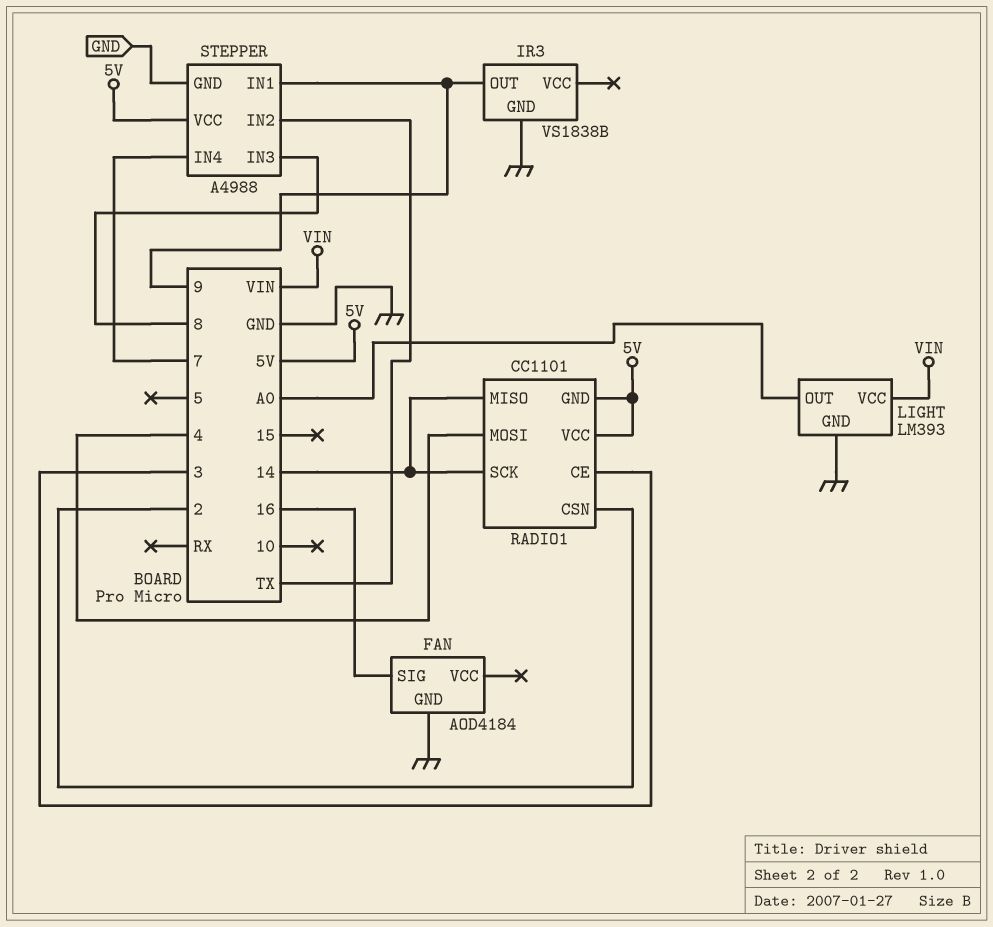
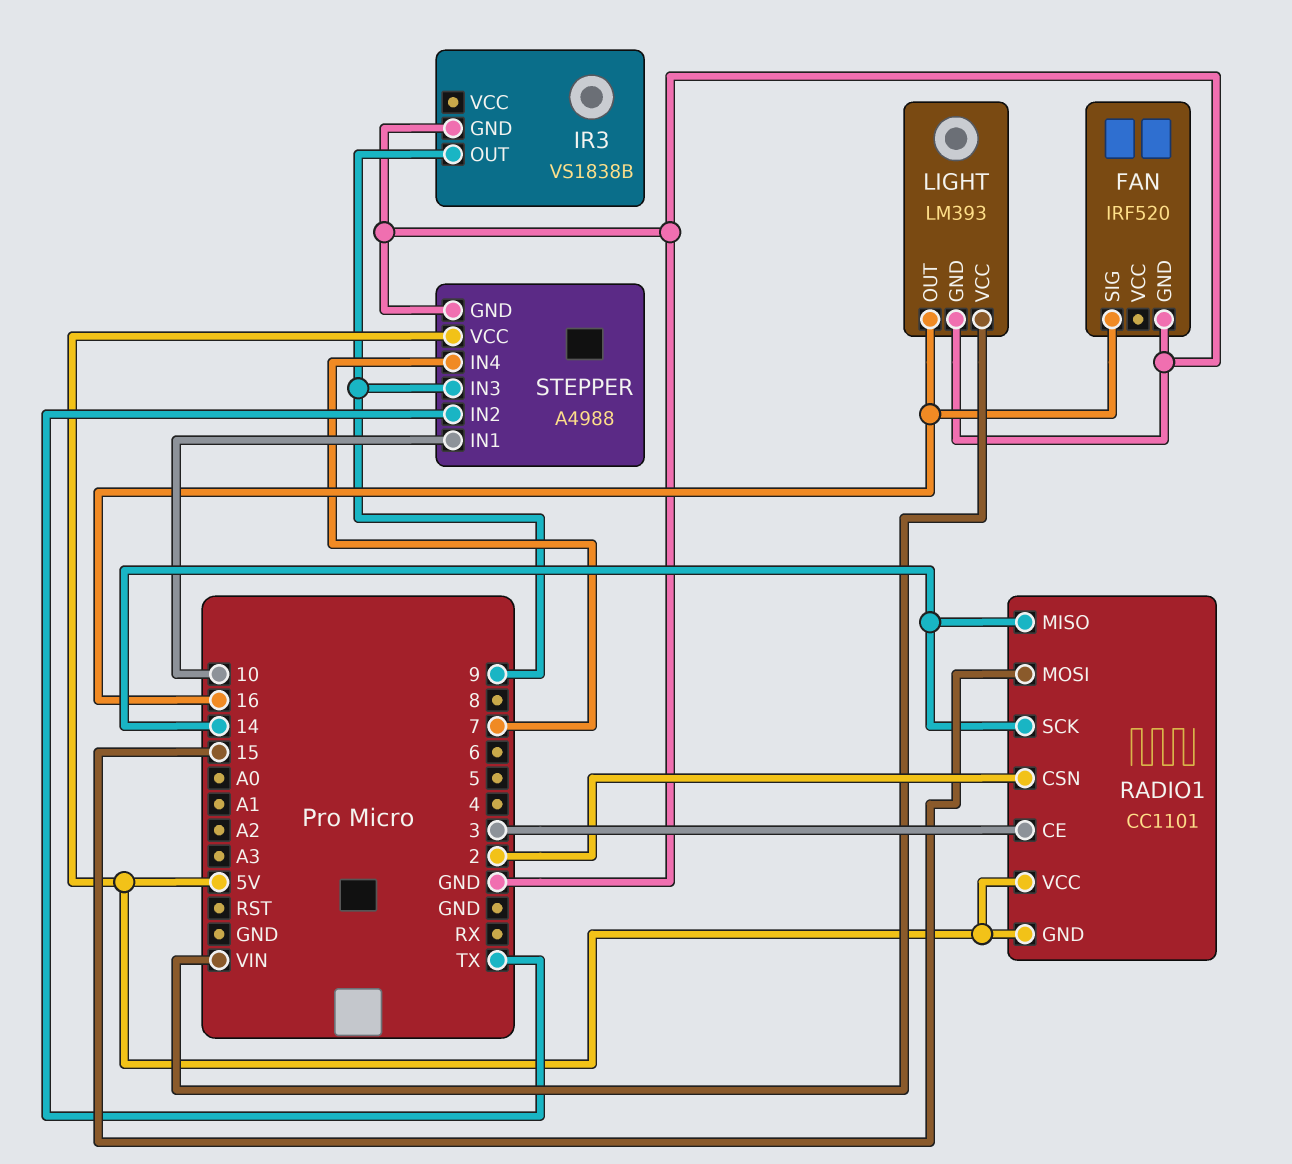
FAN: AOD4184 -> IRF520
LIGHT pin OUT: A0 -> 16
RADIO1 pin MOSI: 4 -> 15
STEPPER pin IN1: 9 -> 10
STEPPER pin IN3: 8 -> 9

